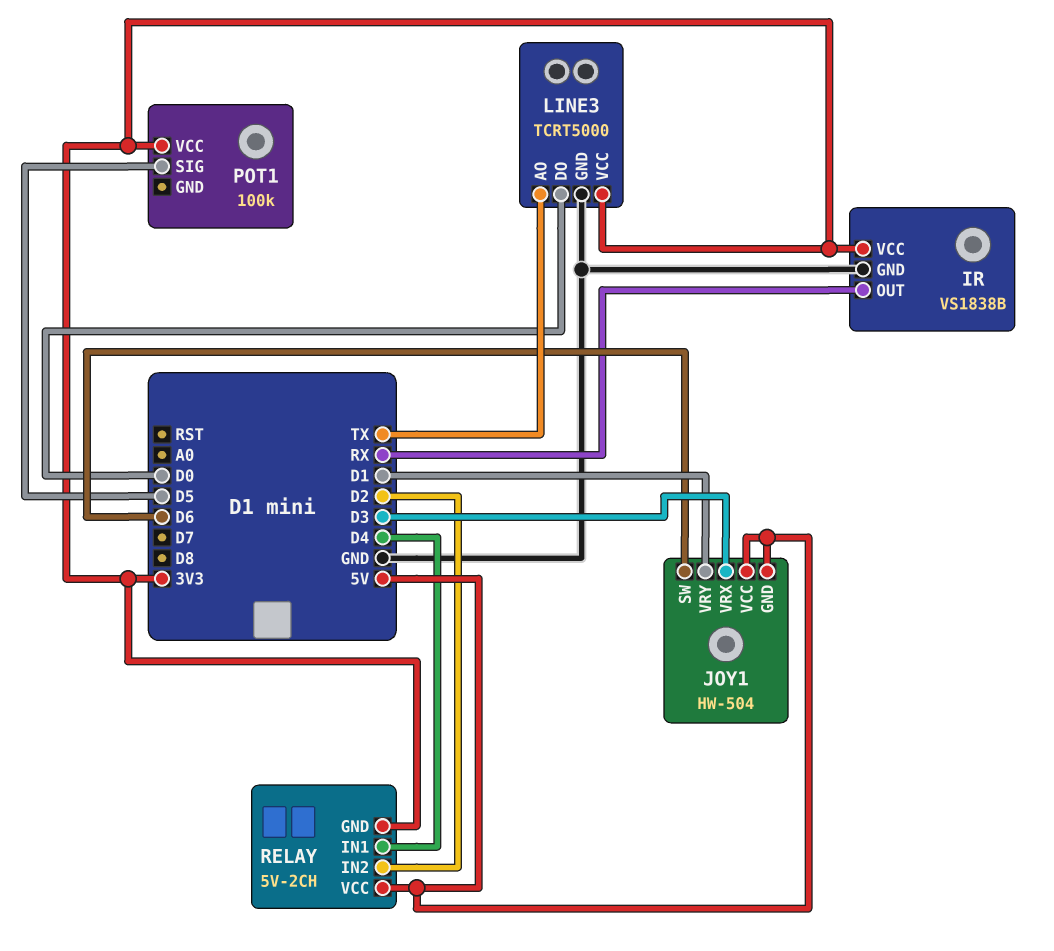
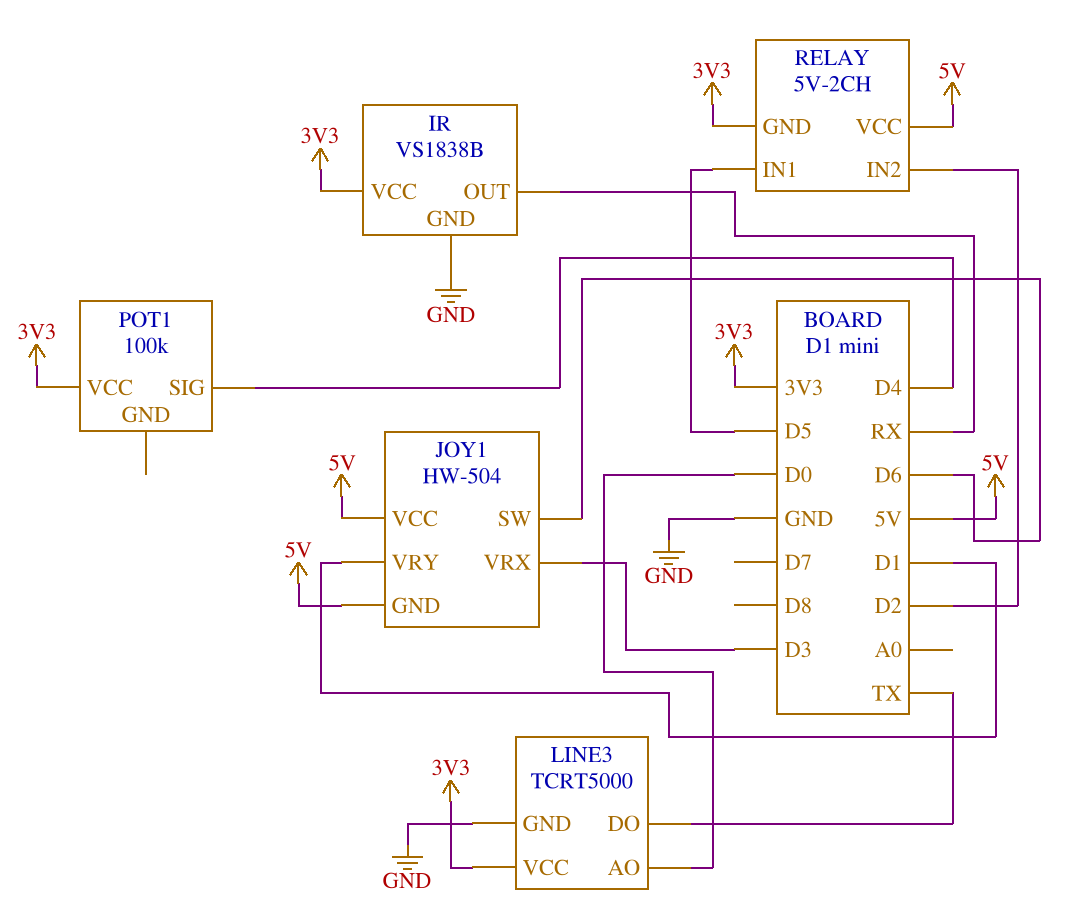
LINE3 pin AO: TX -> D0
LINE3 pin DO: D0 -> TX
POT1 pin SIG: D5 -> D4
RELAY pin IN1: D4 -> D5

